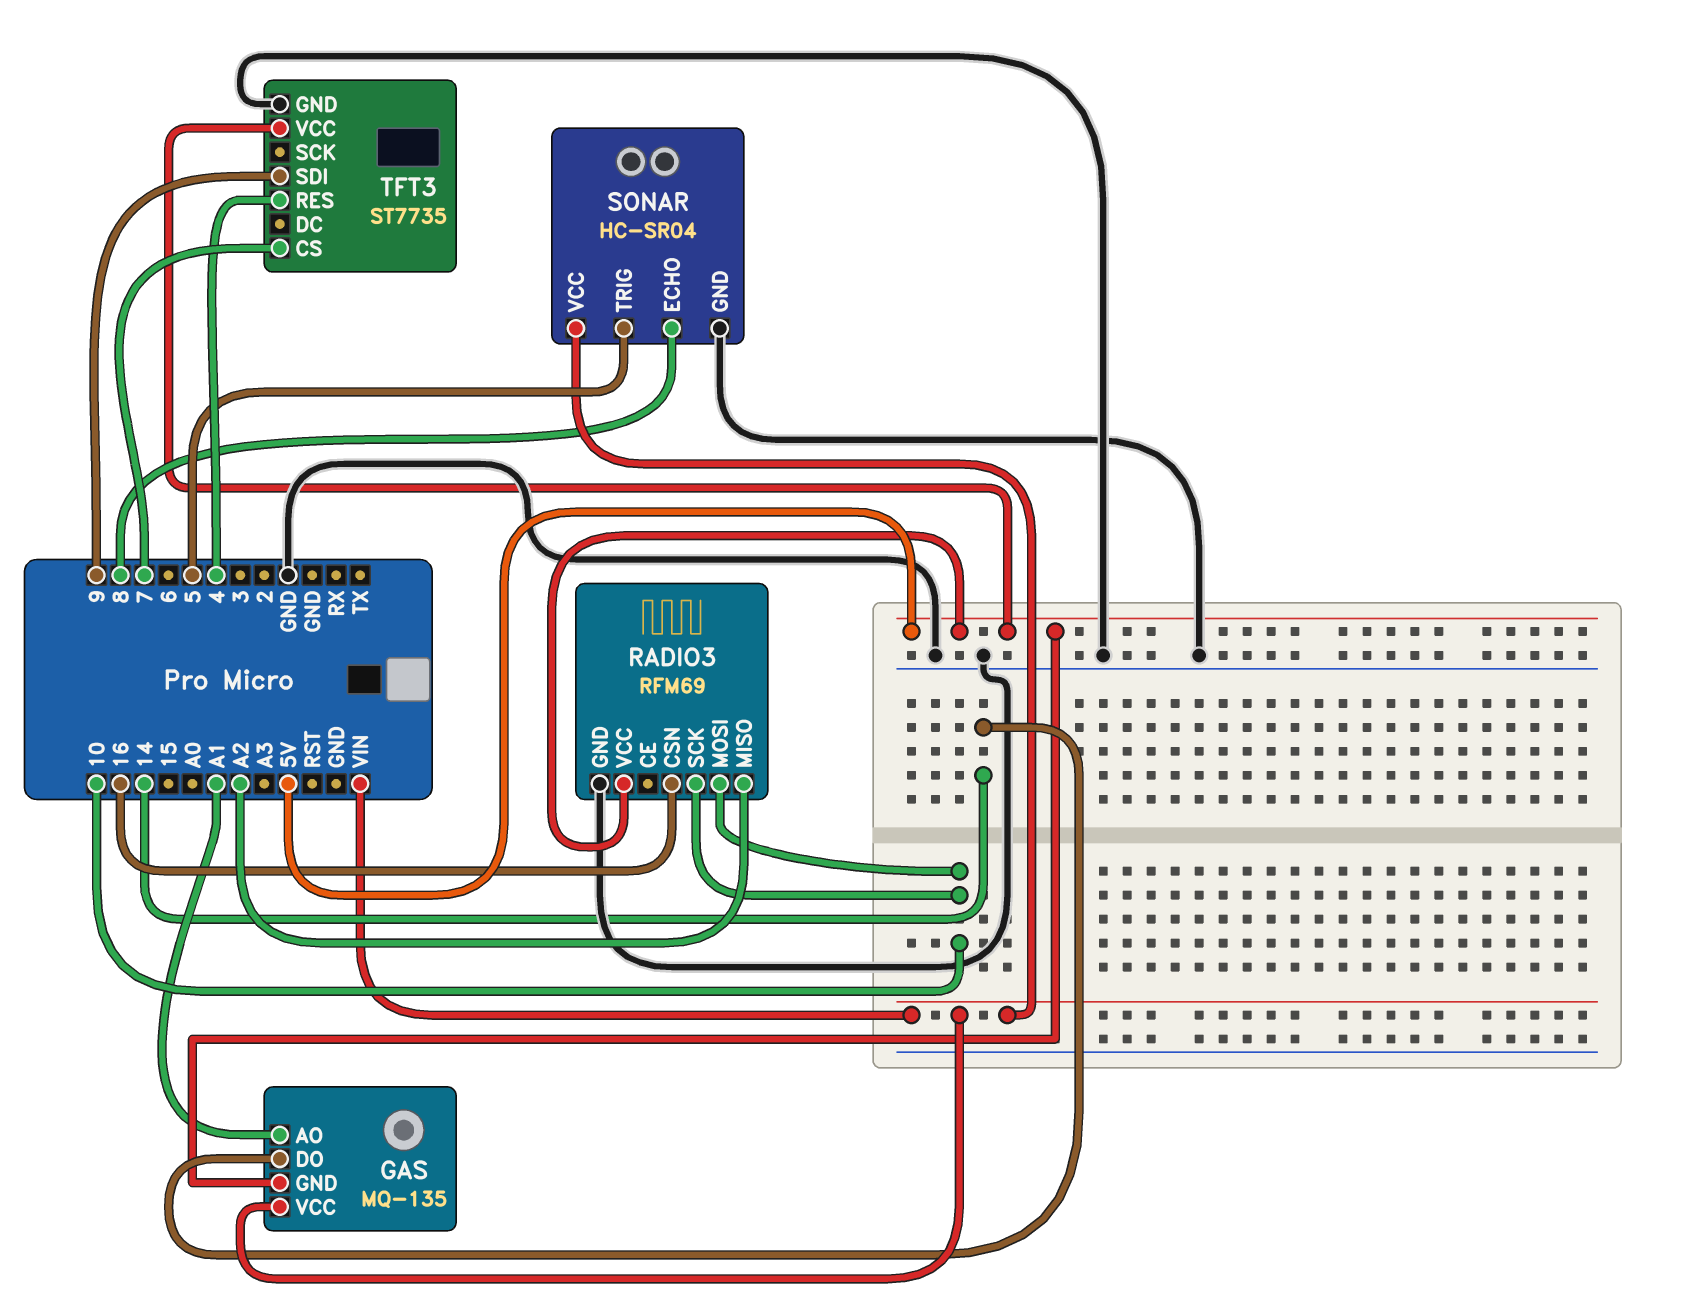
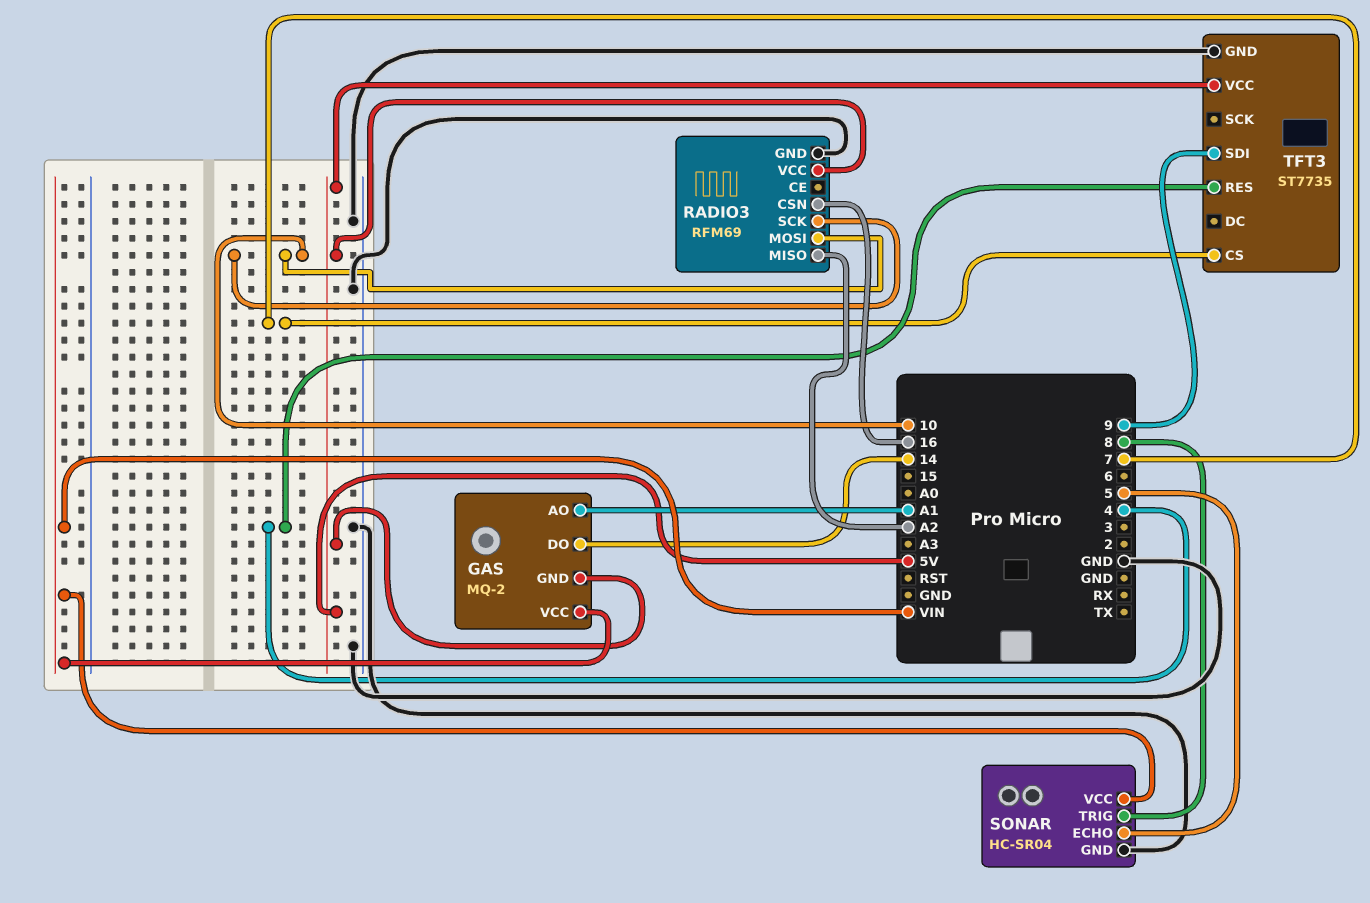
GAS: MQ-135 -> MQ-2
SONAR pin ECHO: 8 -> 5
SONAR pin TRIG: 5 -> 8

